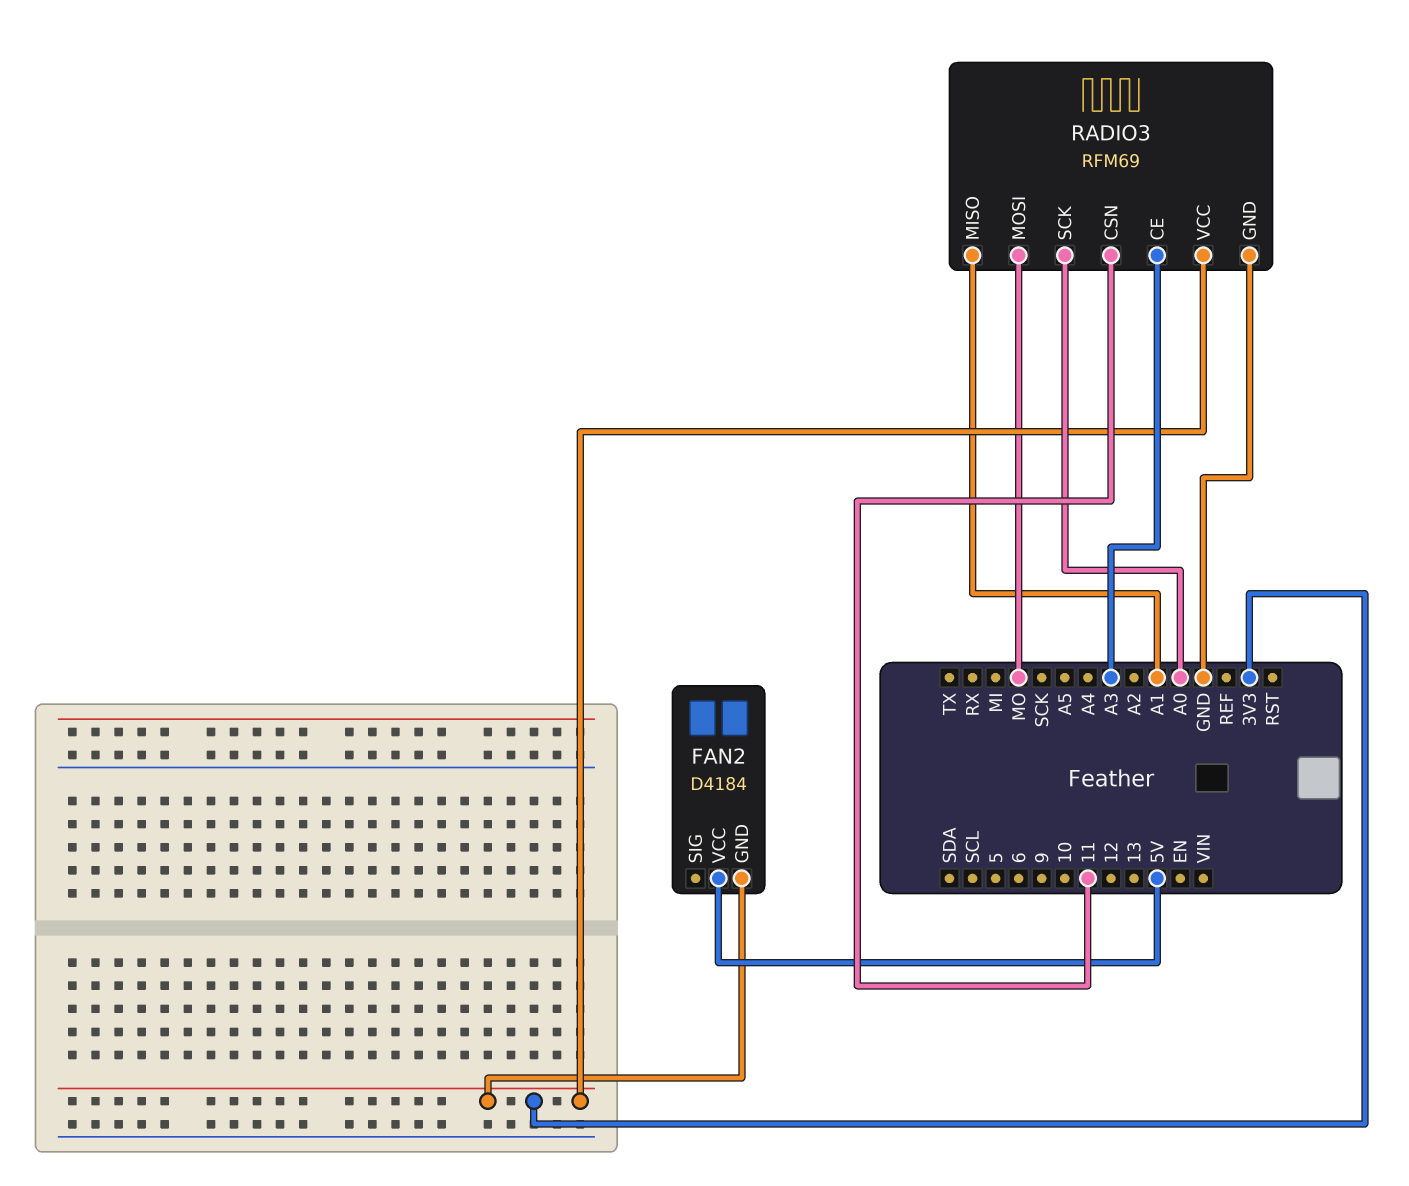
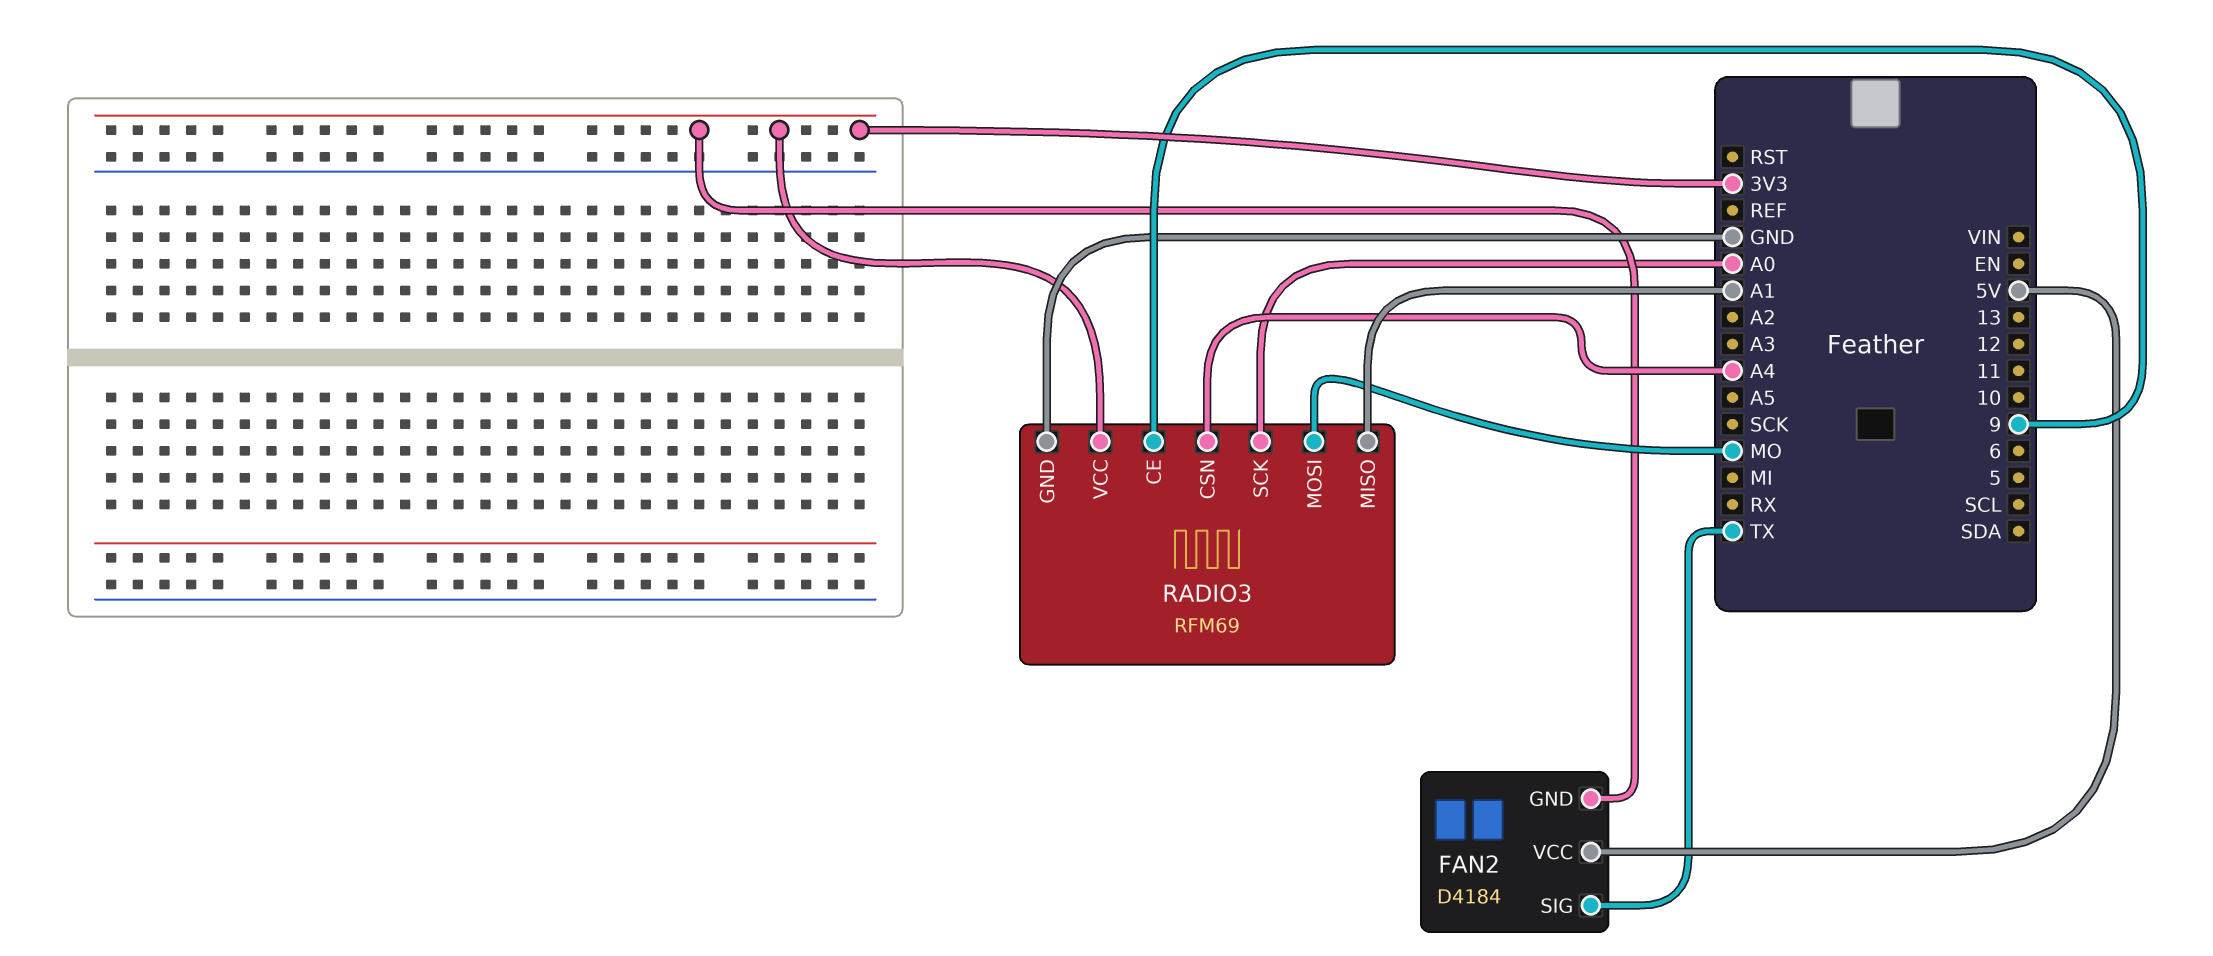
FAN2 pin SIG: none -> TX
RADIO3 pin CE: A3 -> 9
RADIO3 pin CSN: 11 -> A4

